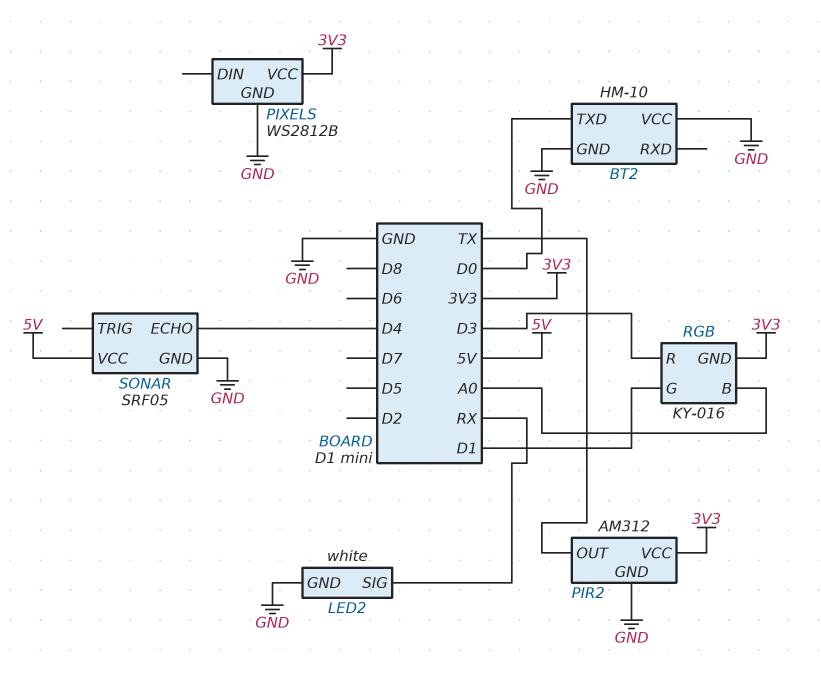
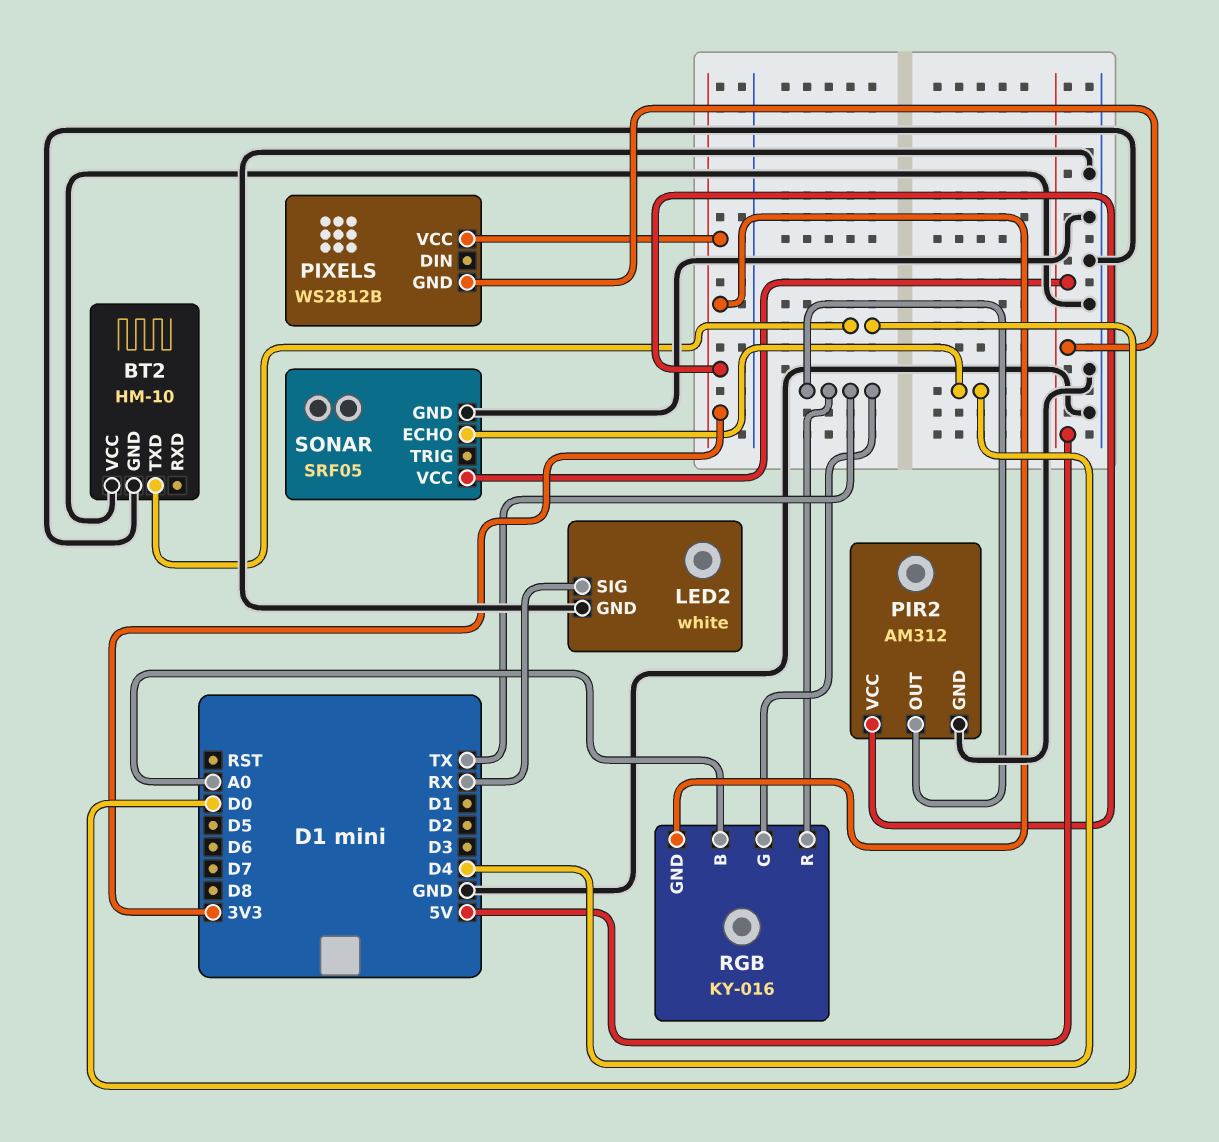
PIXELS pin GND: GND -> 5V
RGB pin G: D1 -> TX
RGB pin R: D3 -> TX

